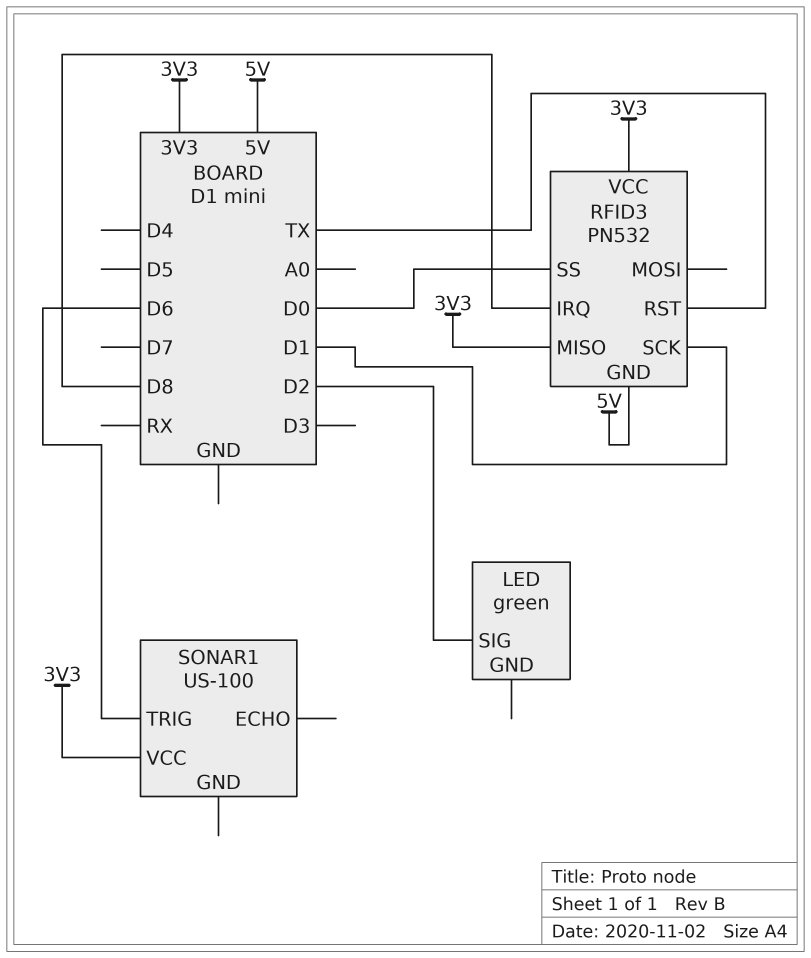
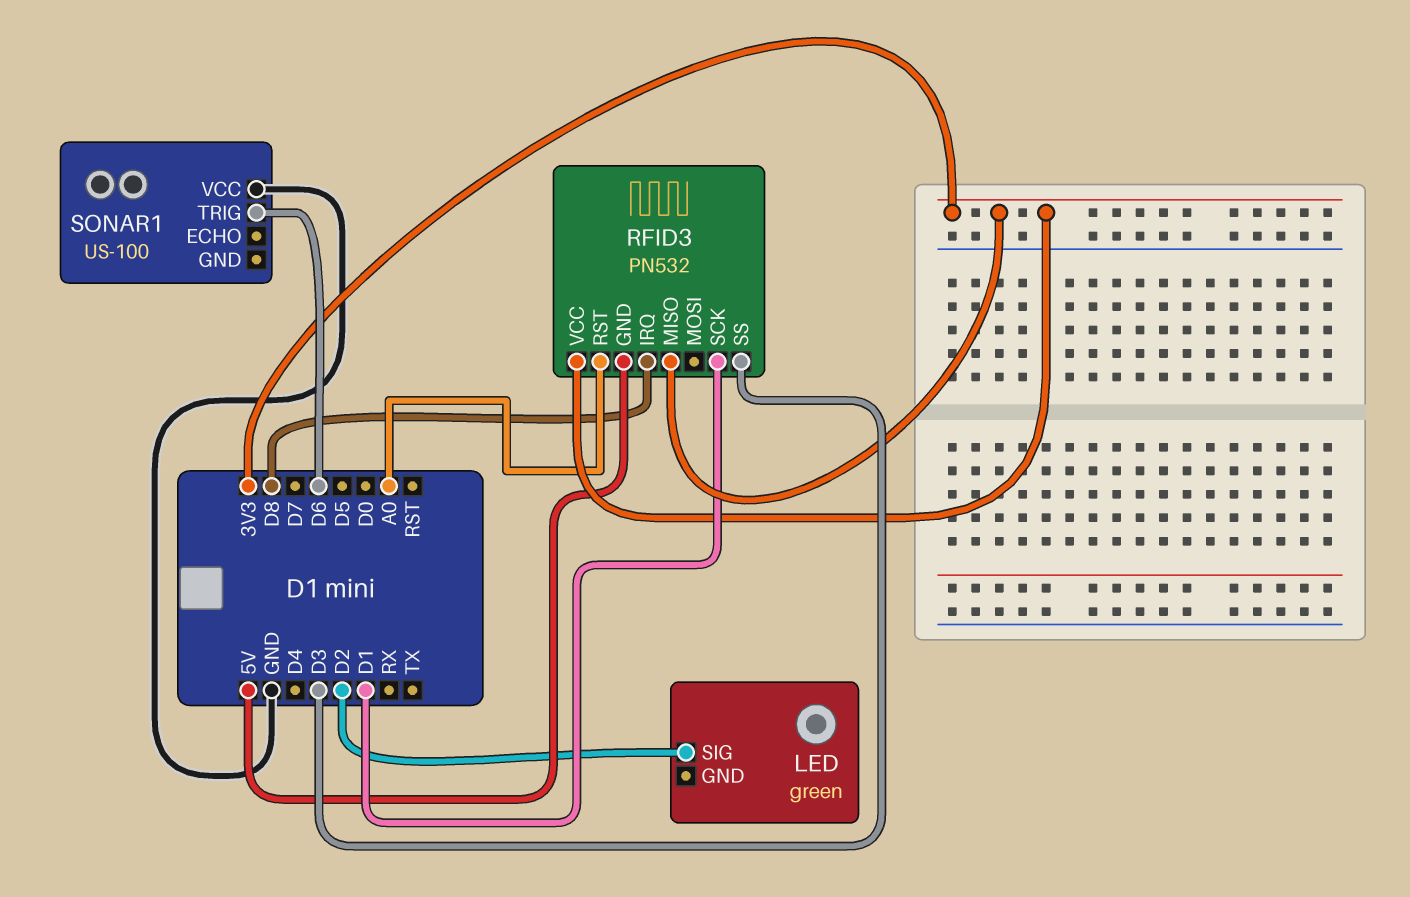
RFID3 pin RST: TX -> A0
RFID3 pin SS: D0 -> D3
SONAR1 pin VCC: 3V3 -> GND

